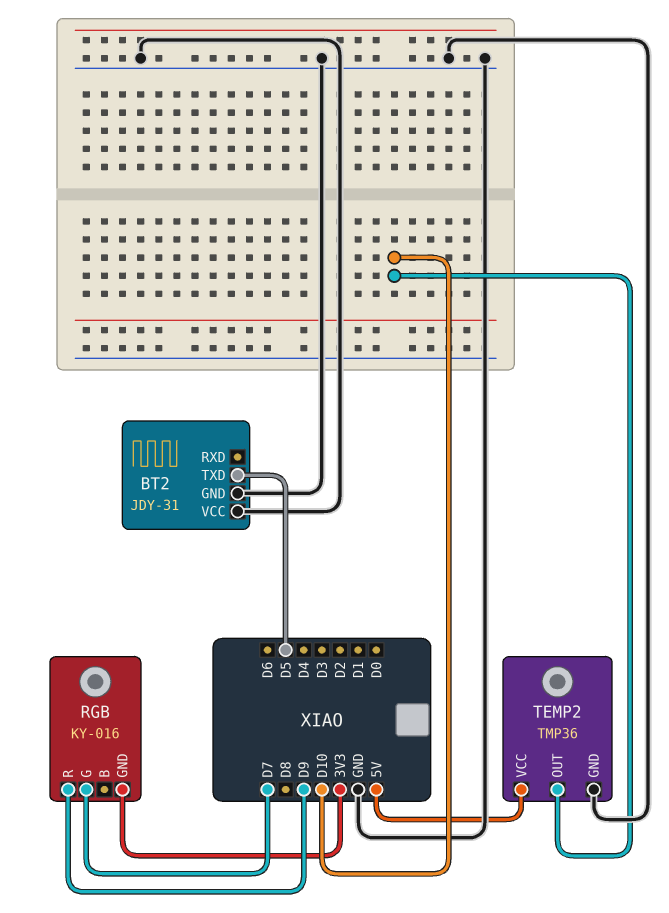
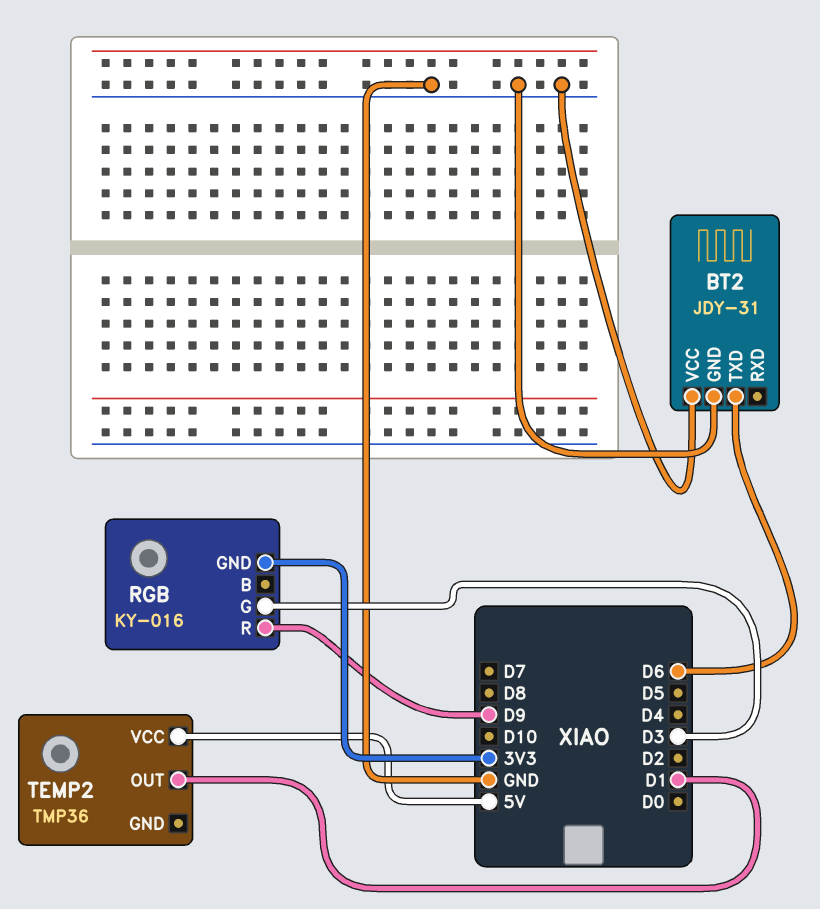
BT2 pin TXD: D5 -> D6
RGB pin G: D7 -> D3
TEMP2 pin GND: GND -> none
TEMP2 pin OUT: D10 -> D1

